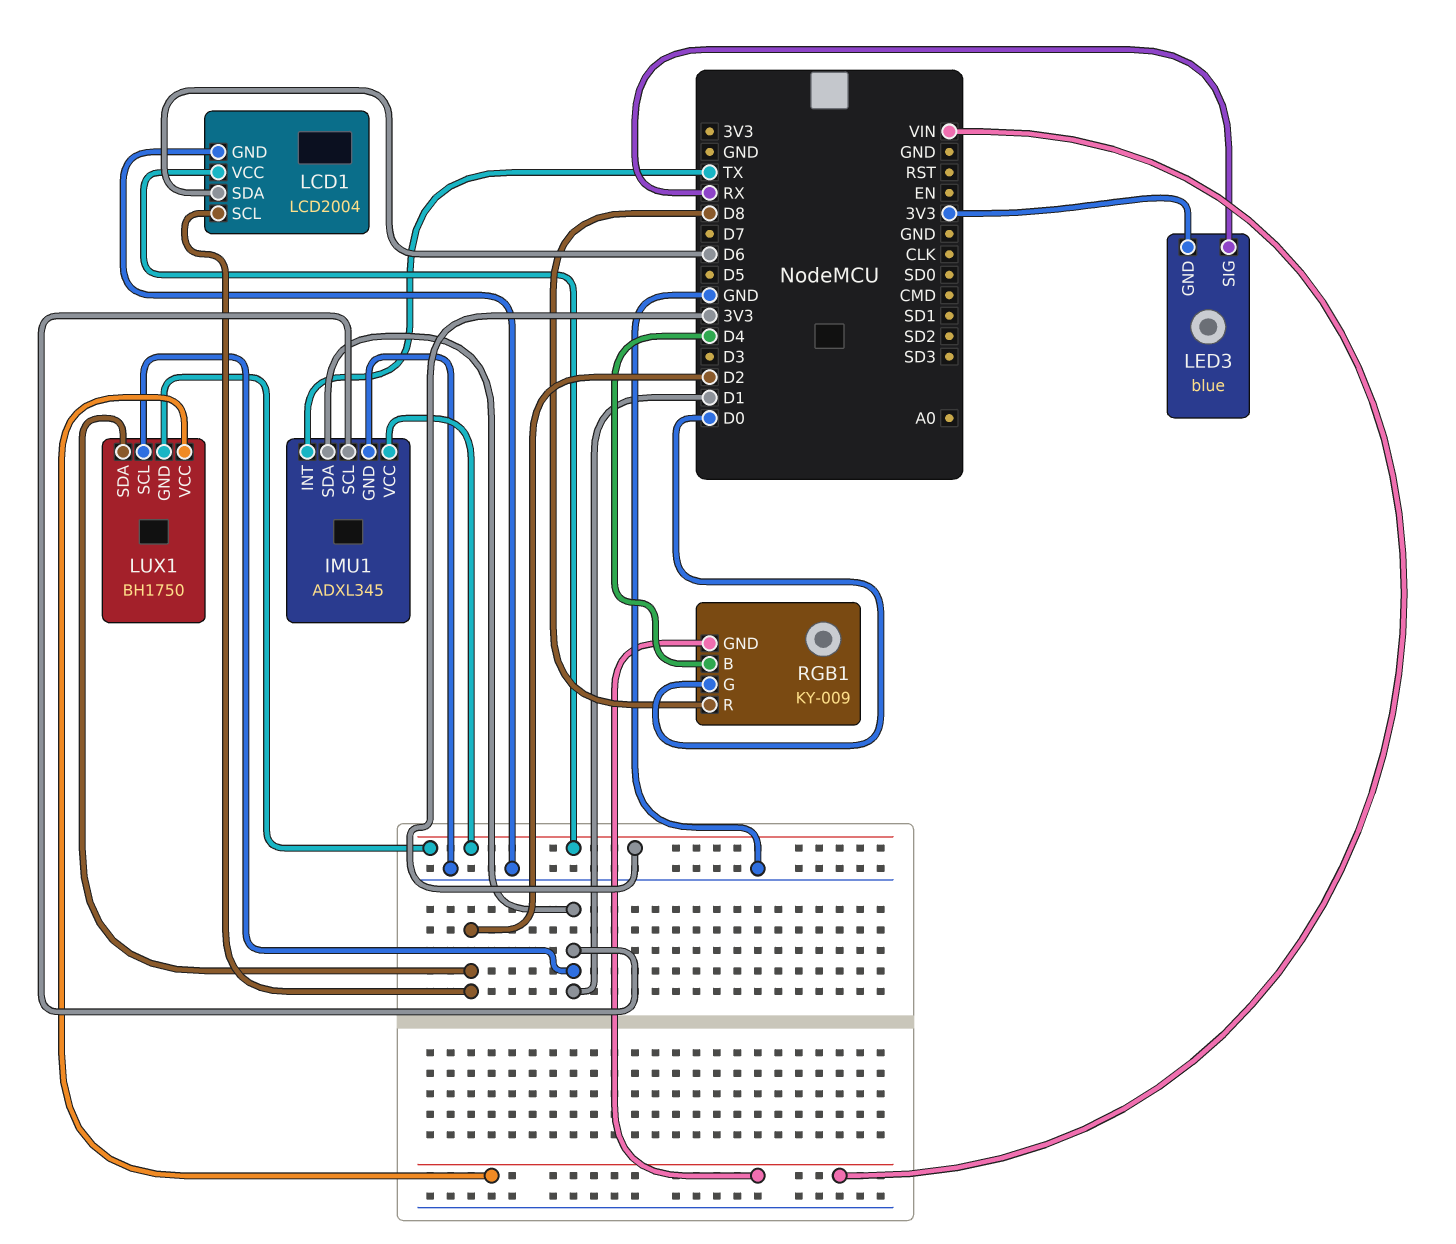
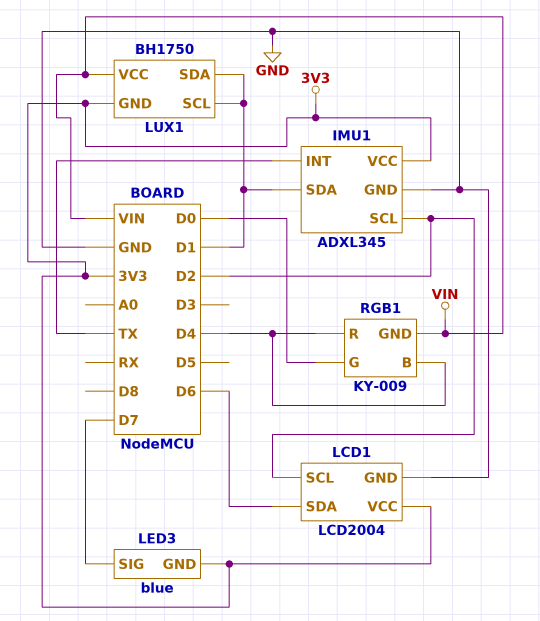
IMU1 pin SCL: D1 -> D2
LED3 pin SIG: RX -> D7
LUX1 pin SDA: D2 -> D1
RGB1 pin R: D8 -> D4

